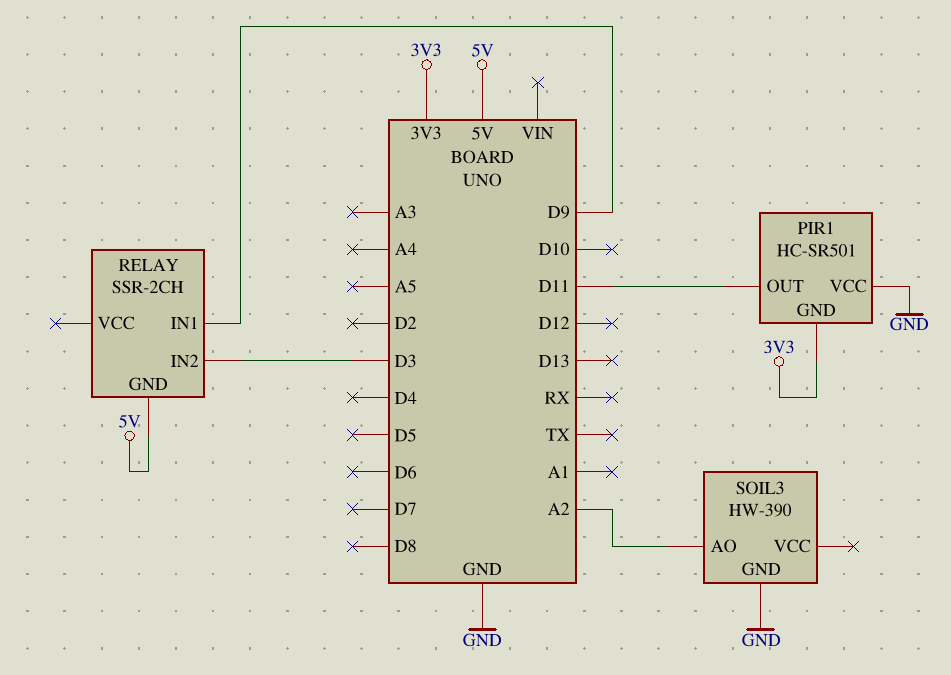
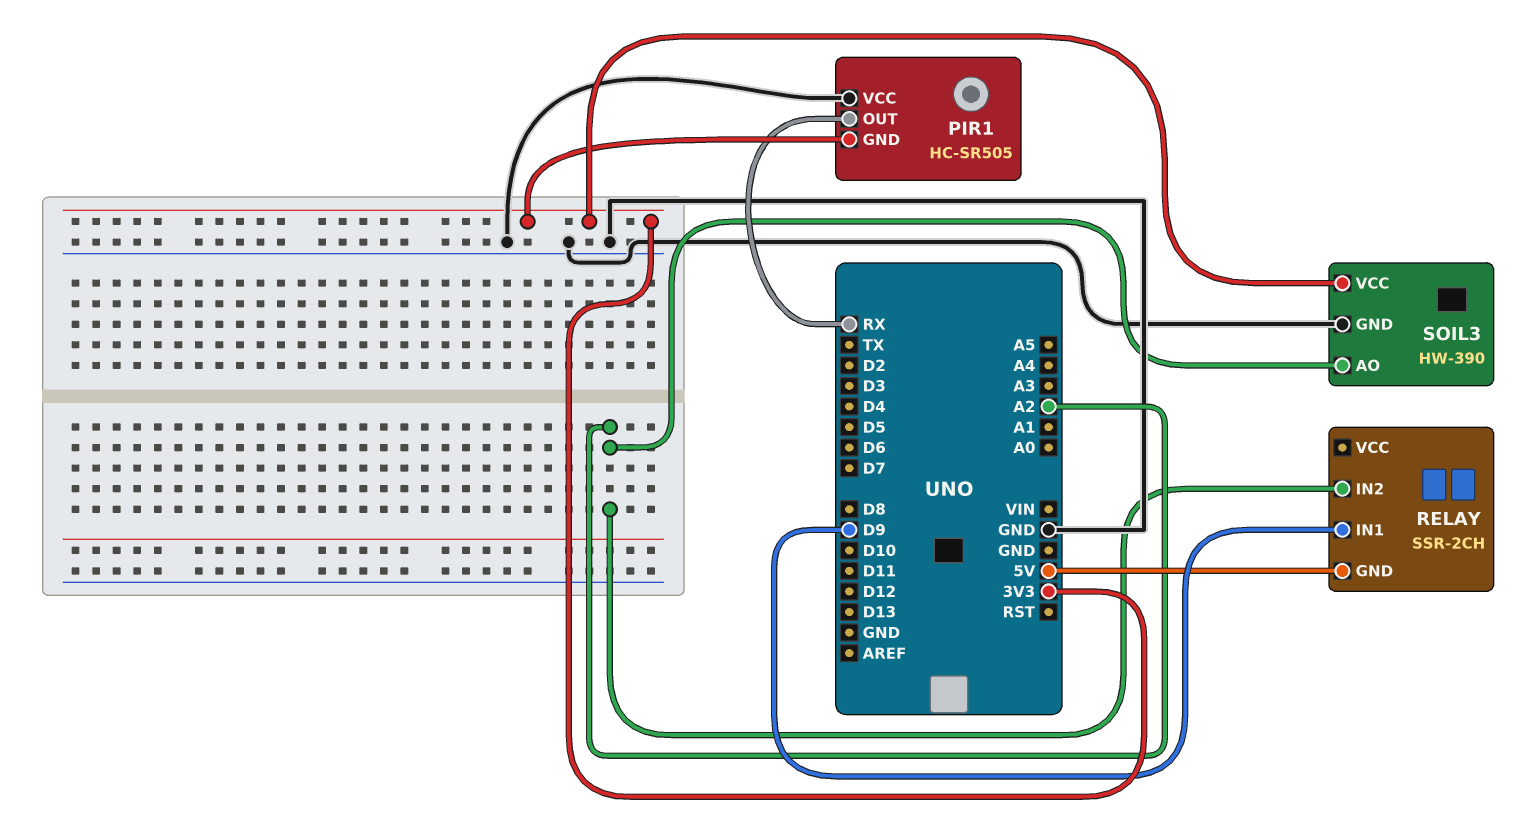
PIR1: HC-SR501 -> HC-SR505
PIR1 pin OUT: D11 -> RX
RELAY pin IN2: D3 -> A2
SOIL3 pin VCC: none -> 3V3

